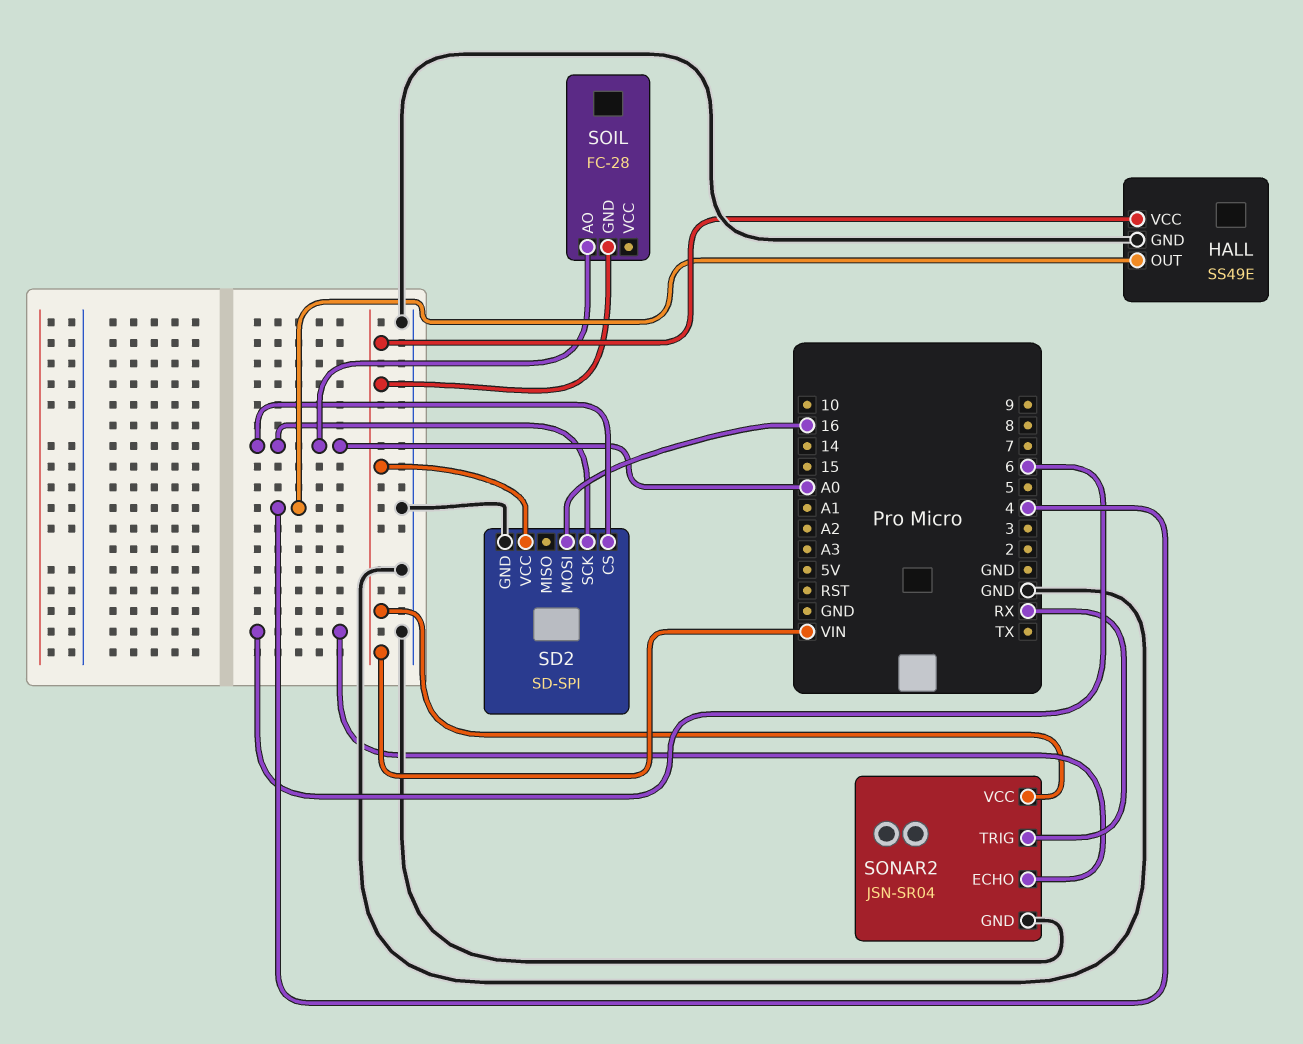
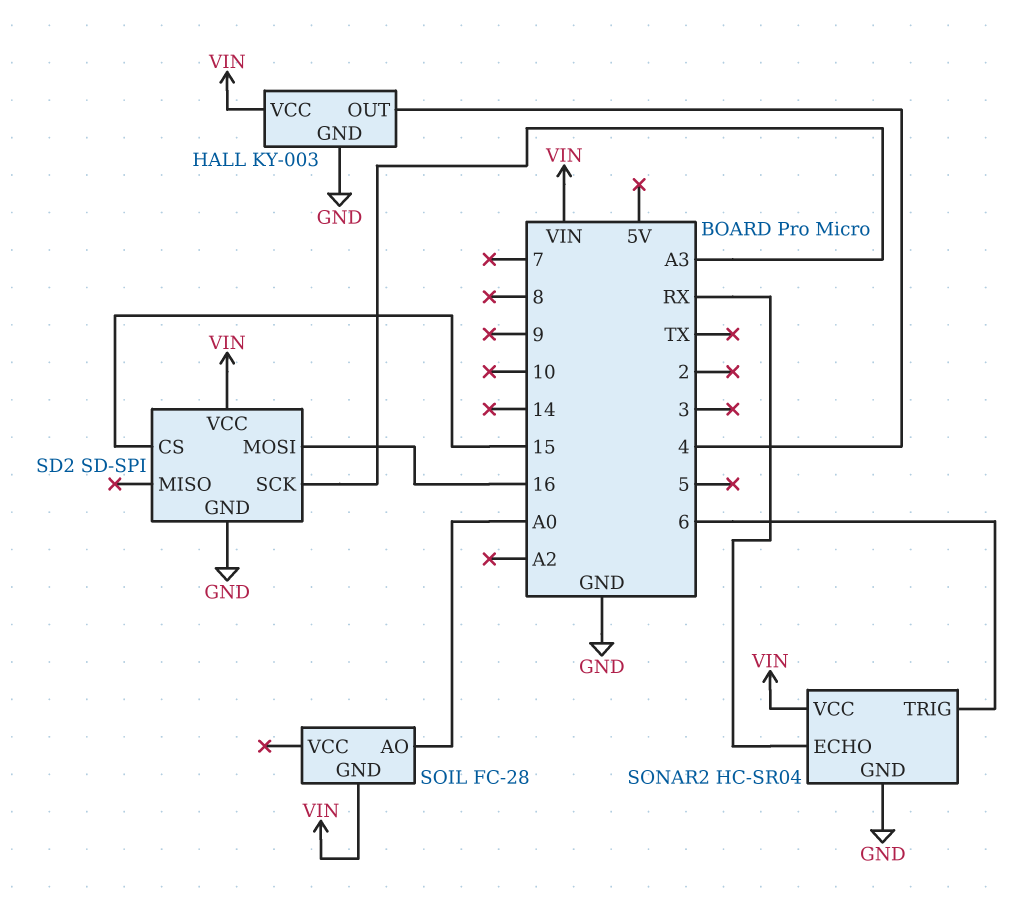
HALL: SS49E -> KY-003
SD2 pin CS: A0 -> 15
SD2 pin SCK: A0 -> A3
SONAR2: JSN-SR04 -> HC-SR04
SONAR2 pin ECHO: 6 -> RX
SONAR2 pin TRIG: RX -> 6

